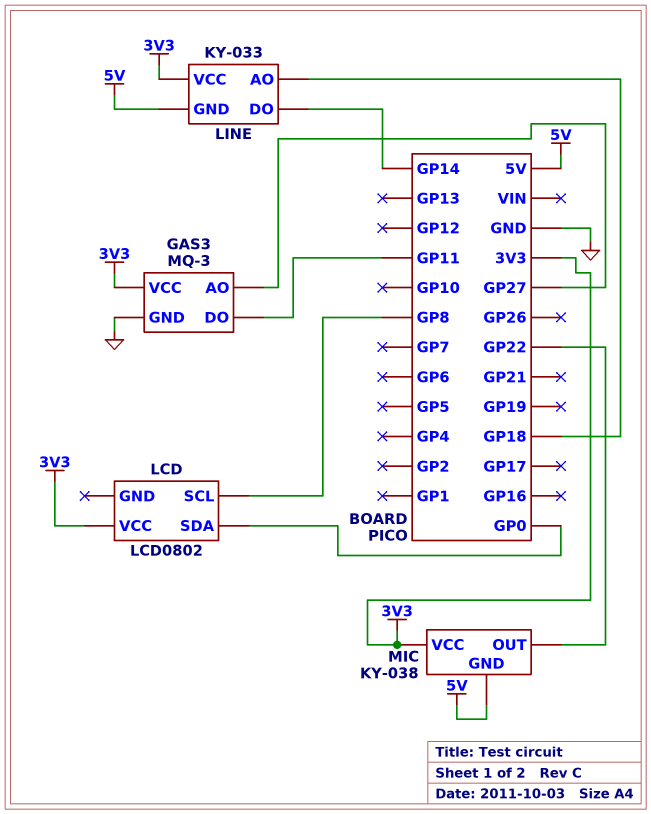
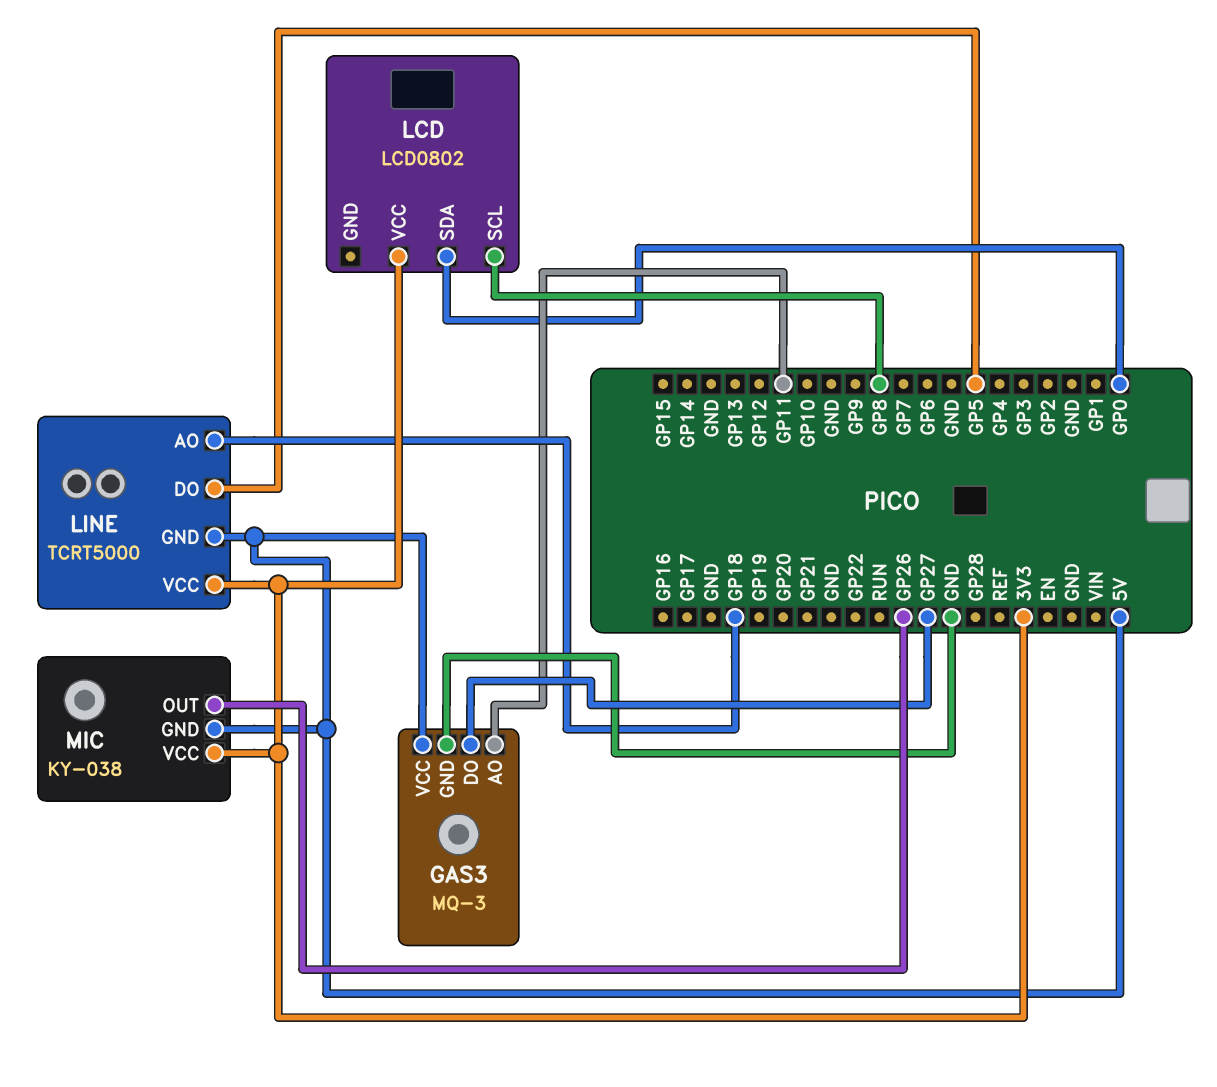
GAS3 pin AO: GP27 -> GP11
GAS3 pin DO: GP11 -> GP27
GAS3 pin VCC: 3V3 -> 5V
LINE: KY-033 -> TCRT5000
LINE pin DO: GP14 -> GP5
MIC pin OUT: GP22 -> GP26

